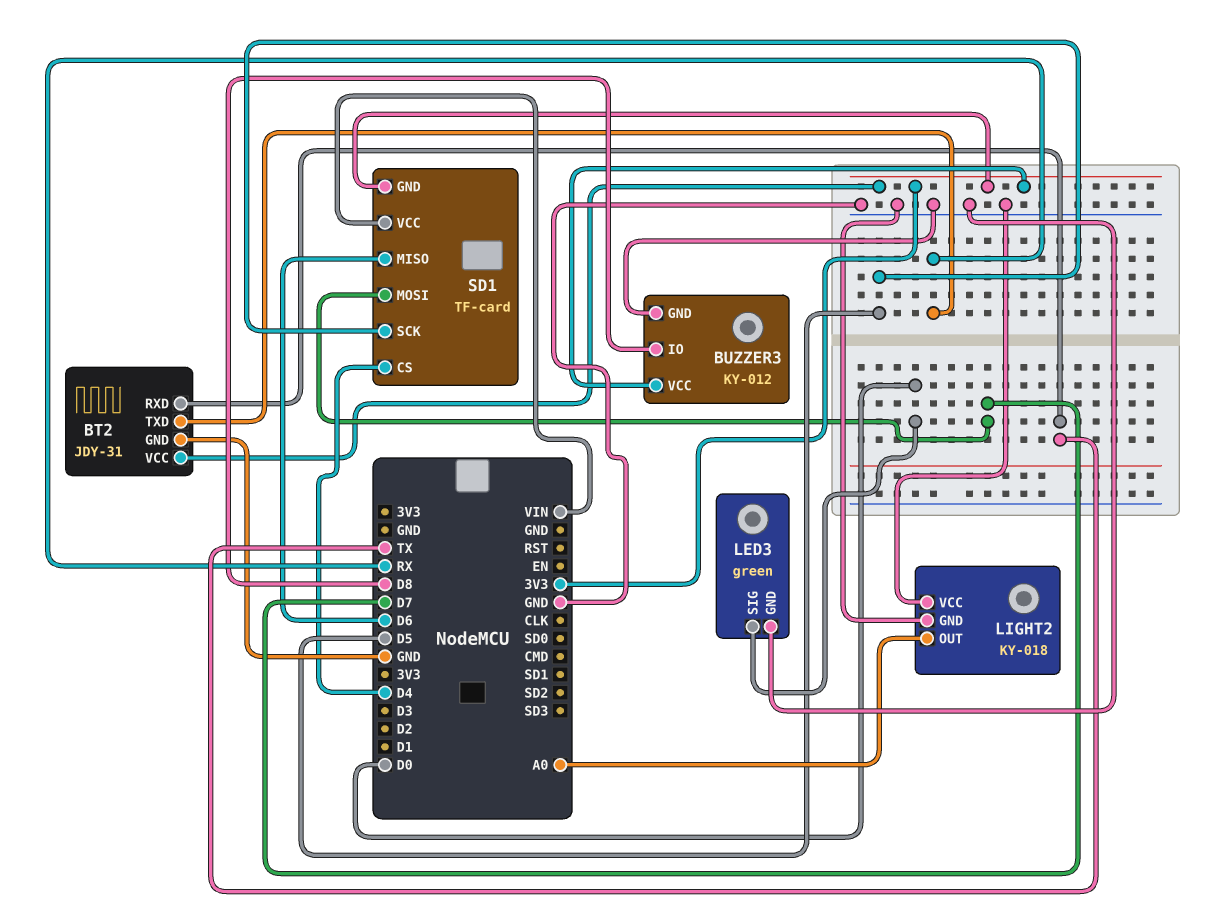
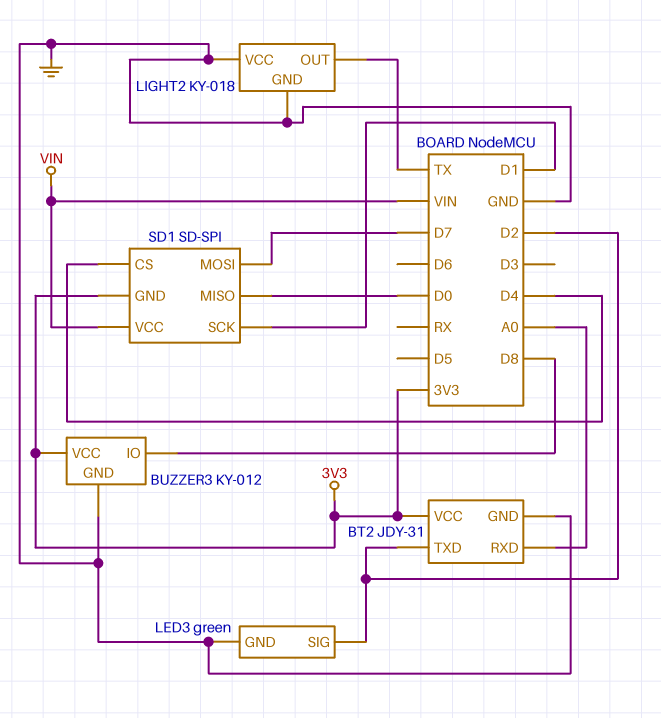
BT2 pin RXD: TX -> A0
BT2 pin TXD: RX -> D2
LED3 pin SIG: D0 -> D2
LIGHT2 pin OUT: A0 -> TX
SD1: TF-card -> SD-SPI
SD1 pin MISO: D6 -> D0
SD1 pin SCK: D5 -> D1

